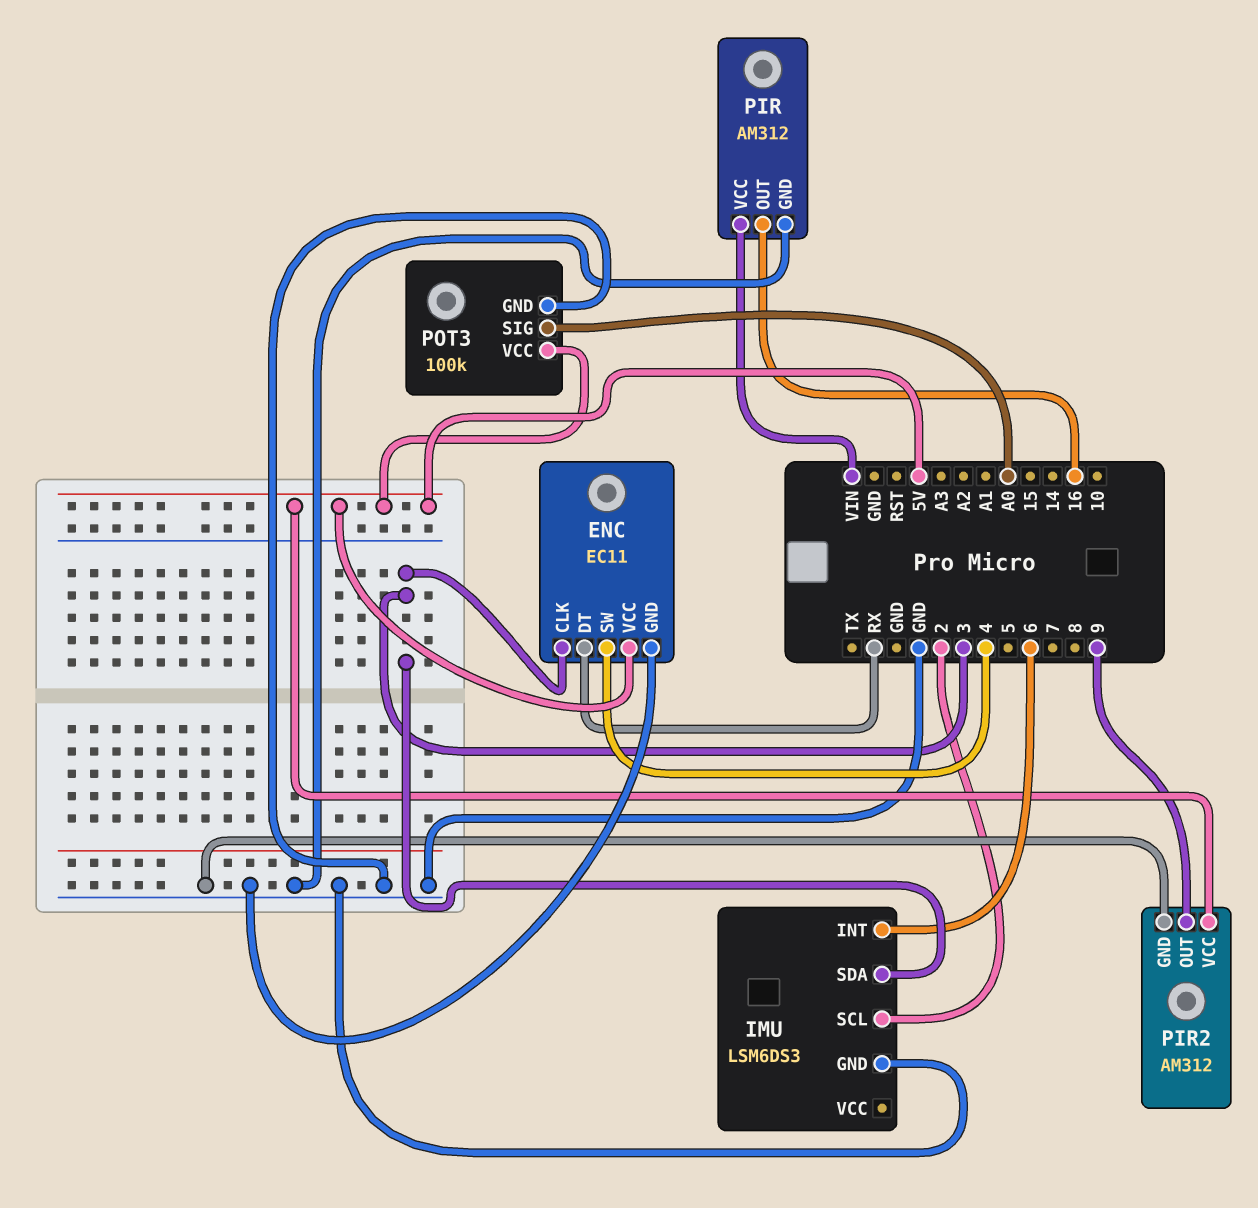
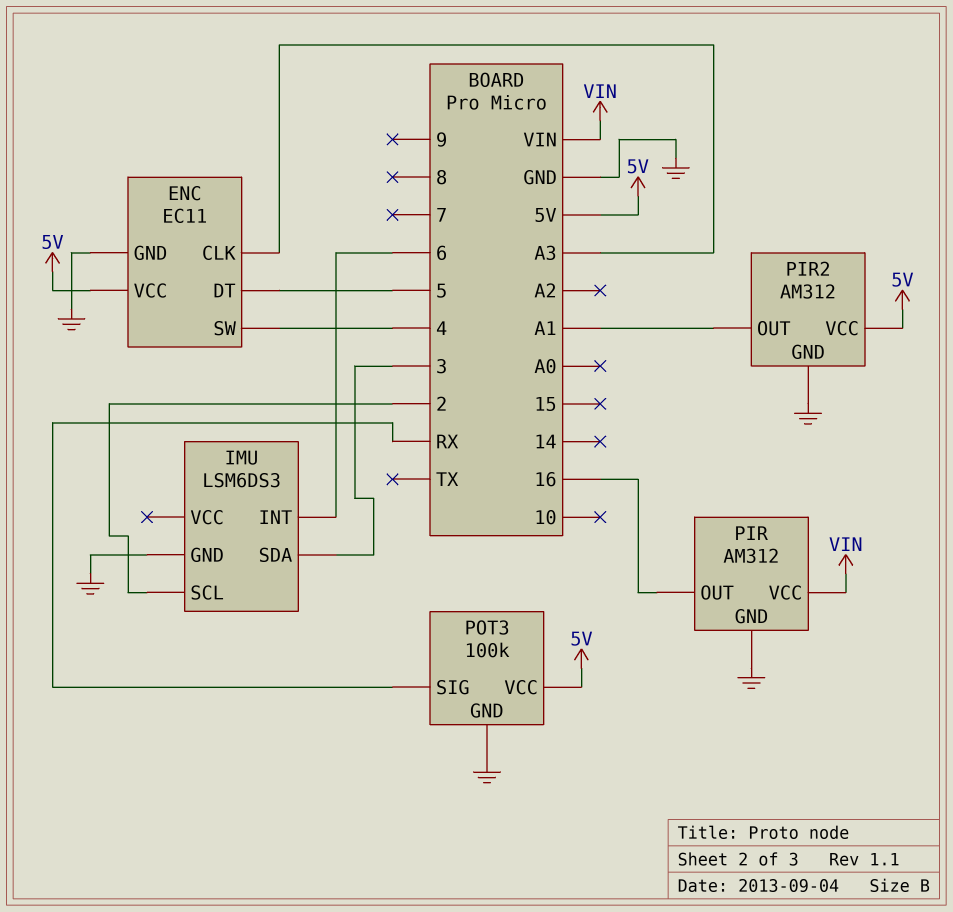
ENC pin CLK: 3 -> A3
ENC pin DT: RX -> 5
PIR2 pin OUT: 9 -> A1
POT3 pin SIG: A0 -> RX

